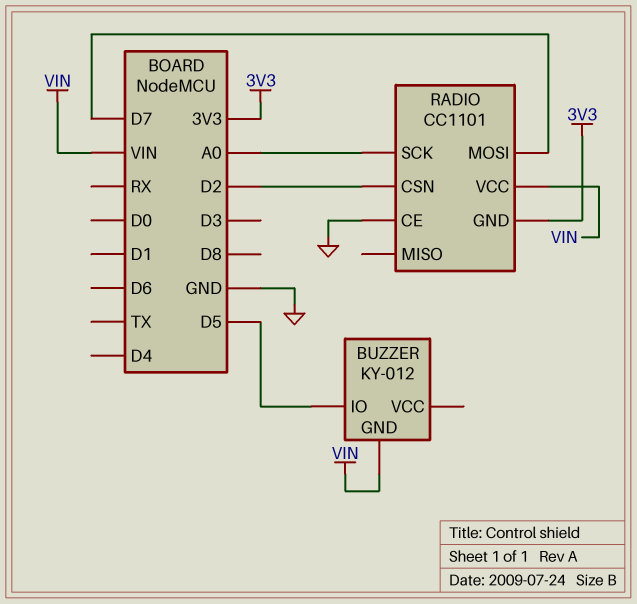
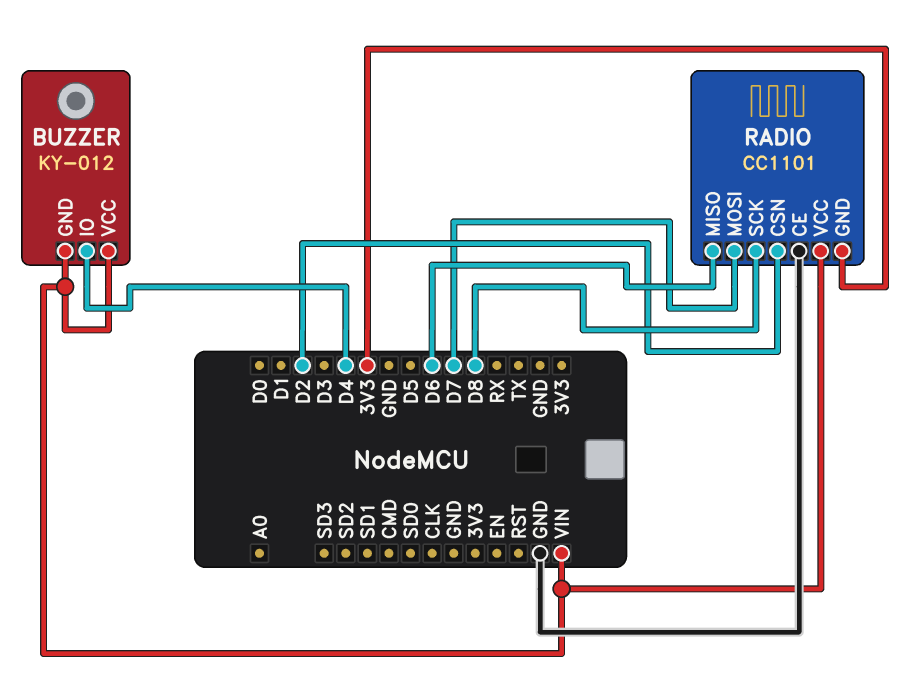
BUZZER pin IO: D5 -> D4
BUZZER pin VCC: none -> VIN
RADIO pin MISO: none -> D6
RADIO pin SCK: A0 -> D8

